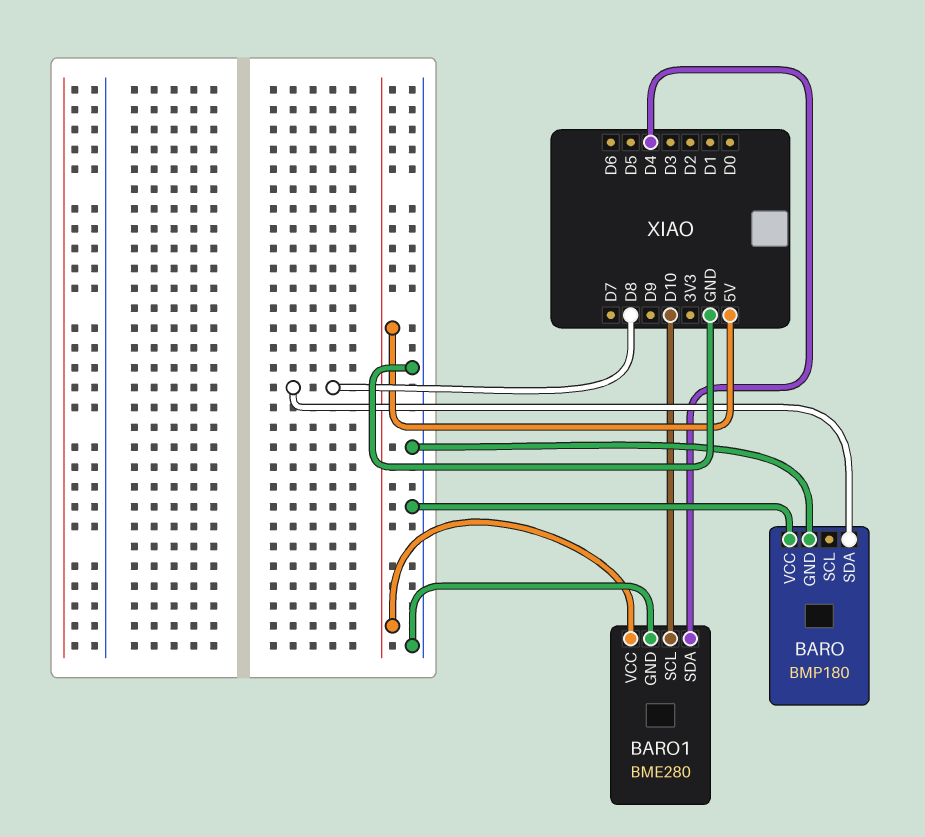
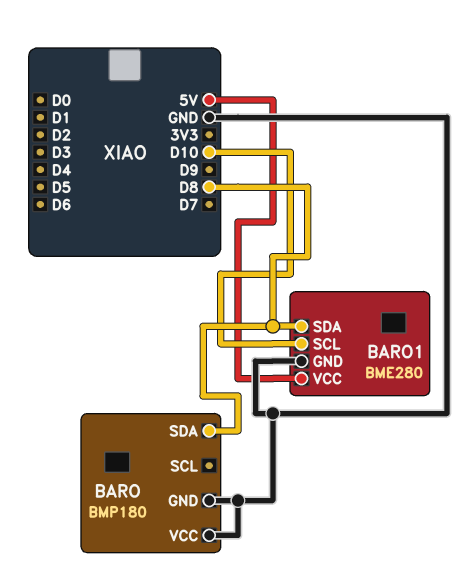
BARO1 pin SDA: D4 -> D8

